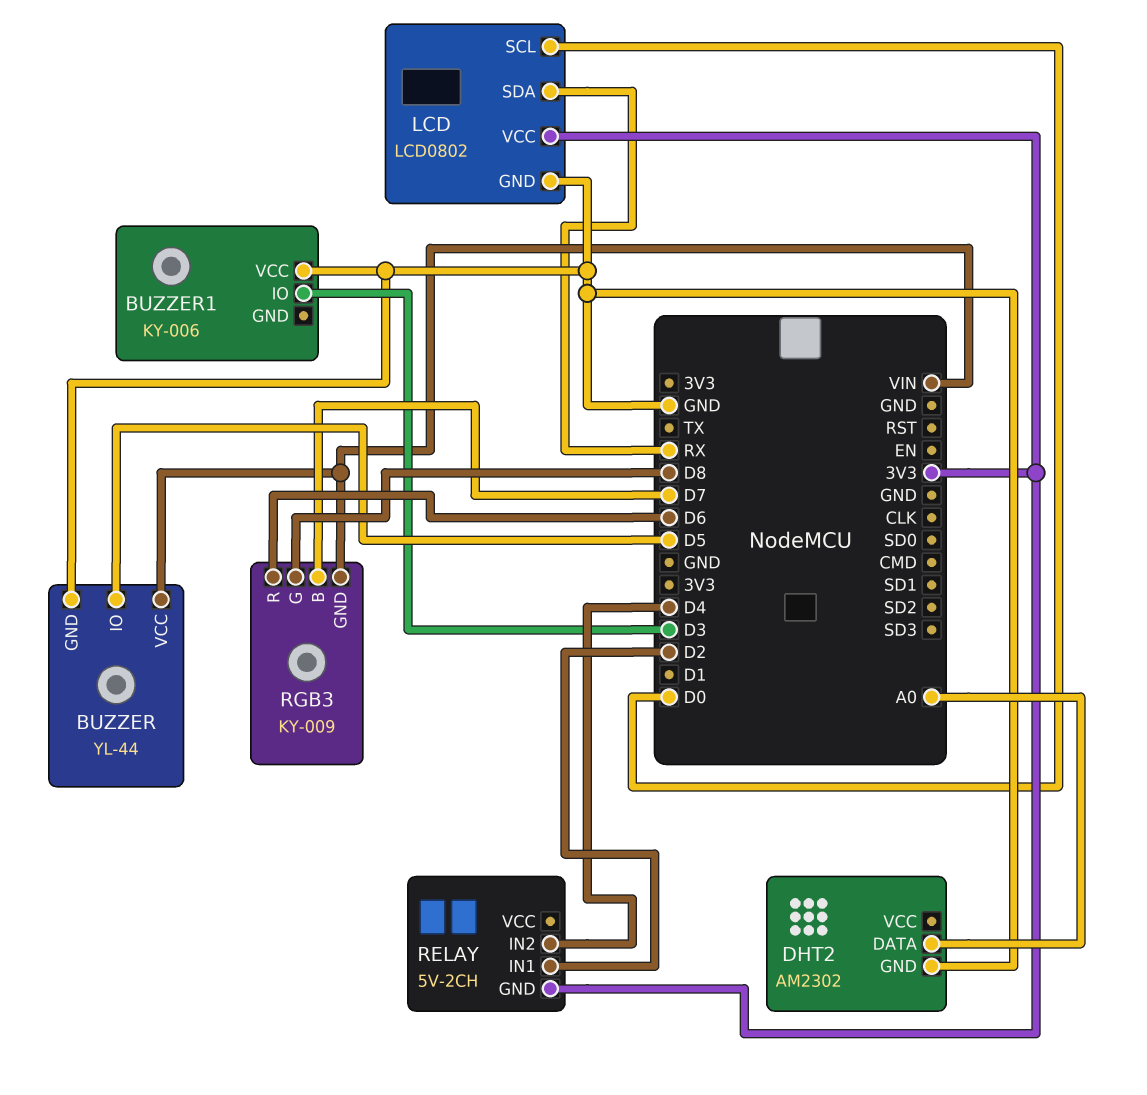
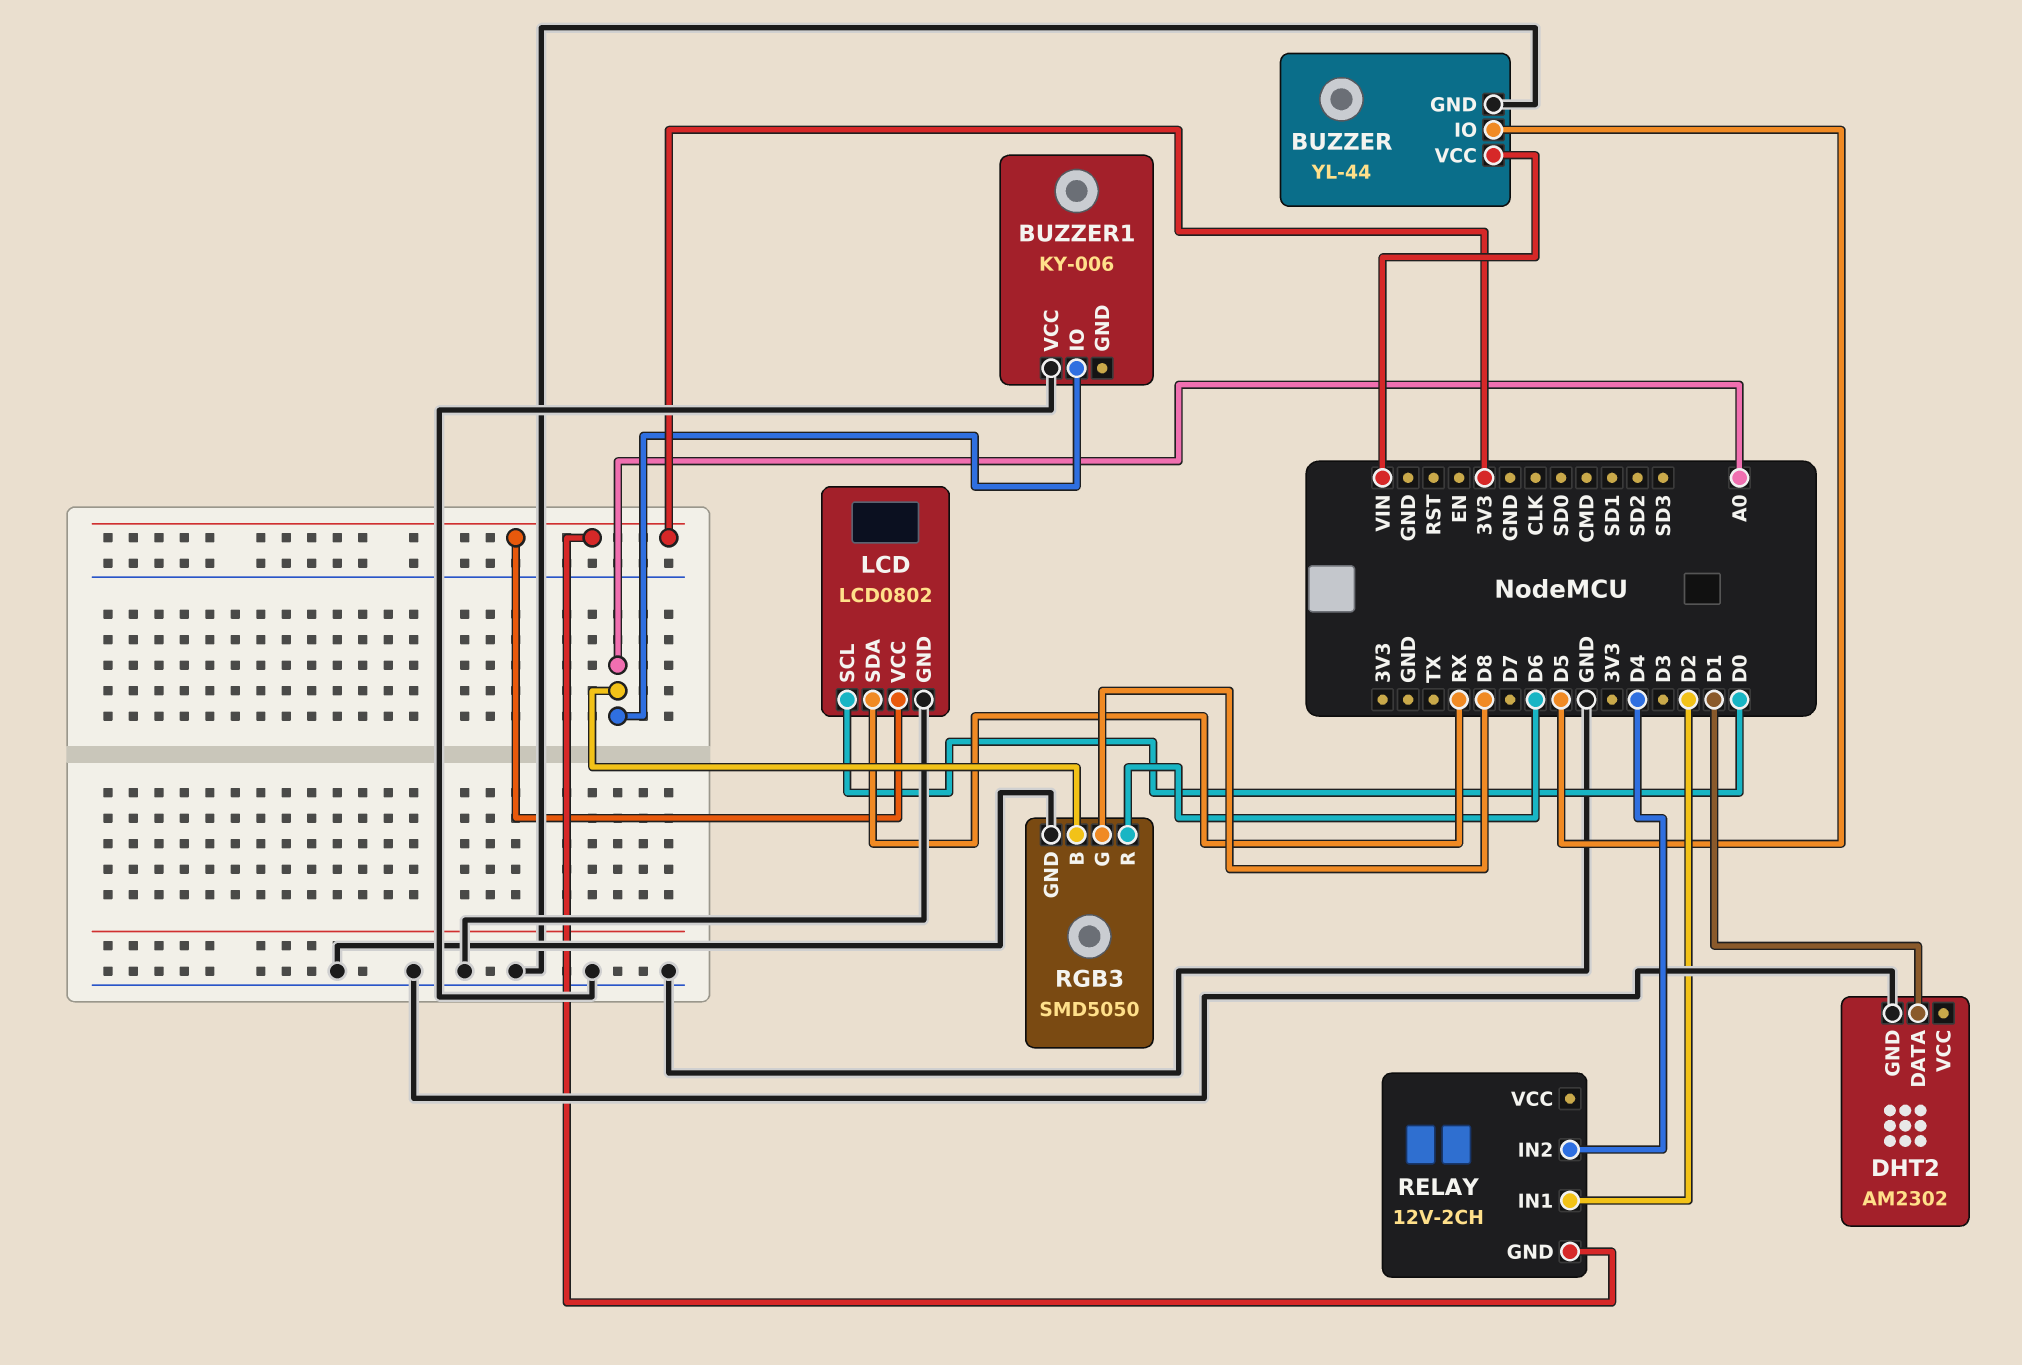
BUZZER1 pin IO: D3 -> A0
DHT2 pin DATA: A0 -> D1
RELAY: 5V-2CH -> 12V-2CH
RGB3: KY-009 -> SMD5050
RGB3 pin B: D7 -> A0
RGB3 pin GND: VIN -> GND

